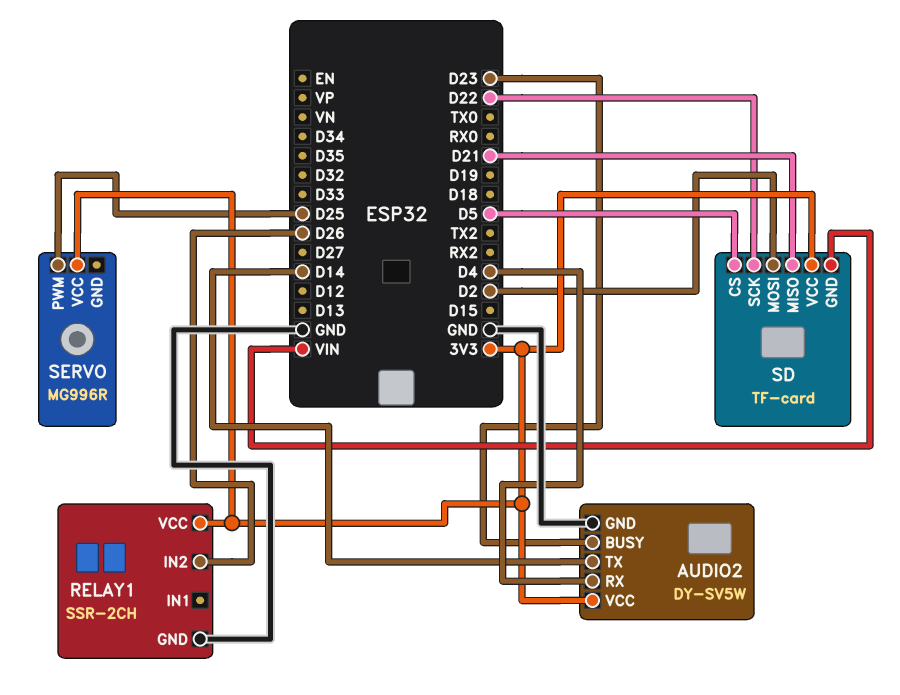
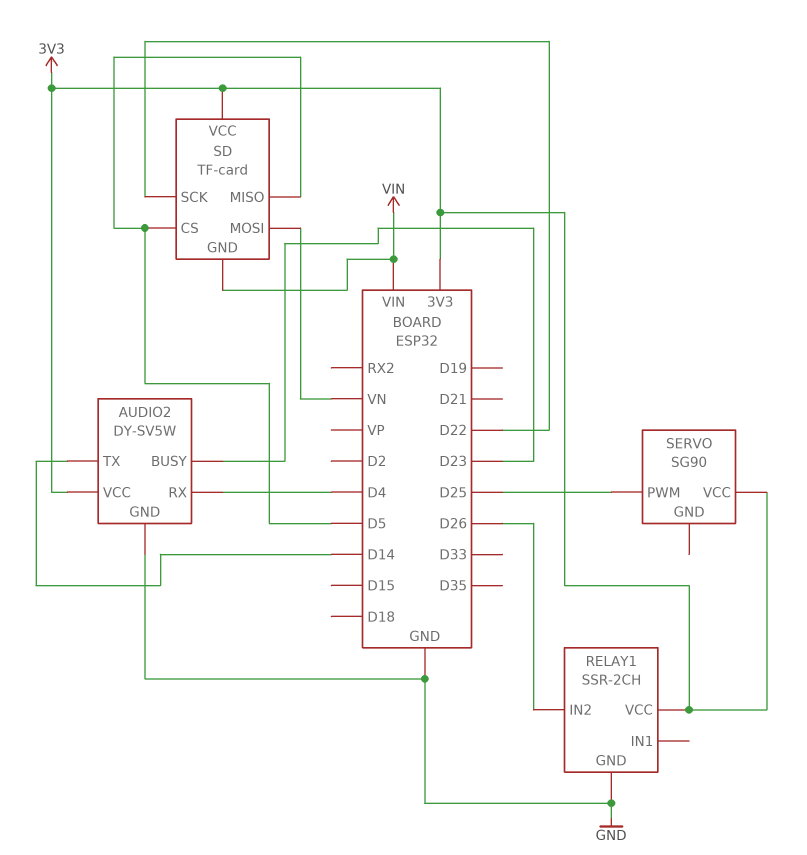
SD pin MISO: D21 -> D5
SD pin MOSI: D2 -> VN
SERVO: MG996R -> SG90

